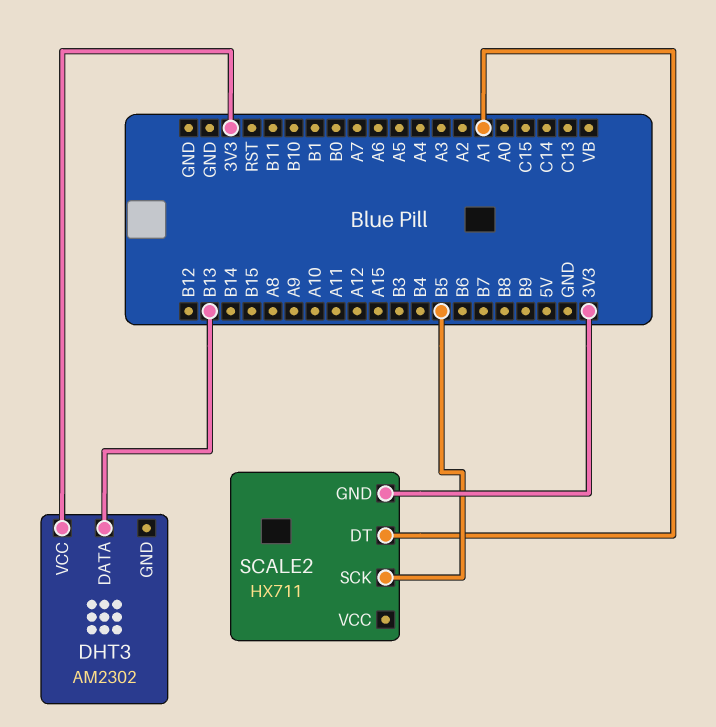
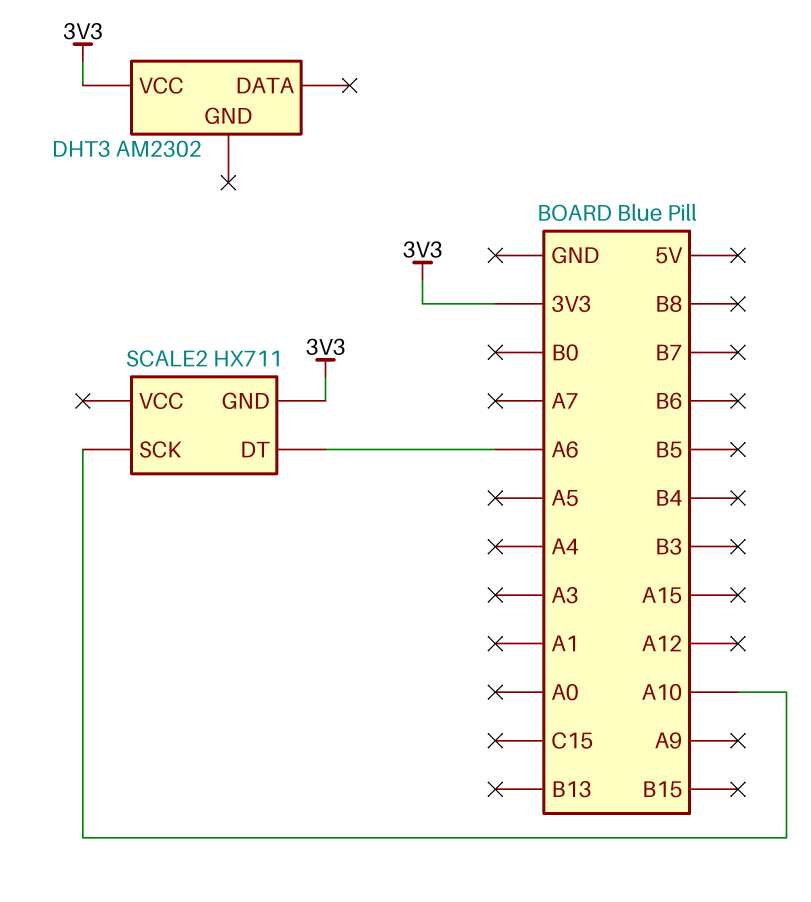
DHT3 pin DATA: B13 -> none
SCALE2 pin DT: A1 -> A6
SCALE2 pin SCK: B5 -> A10

